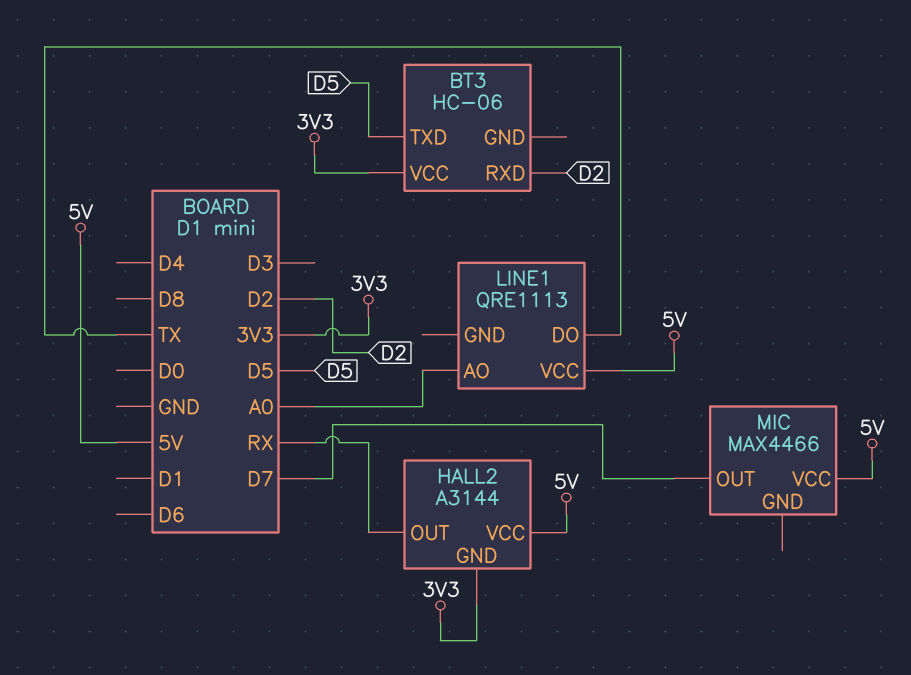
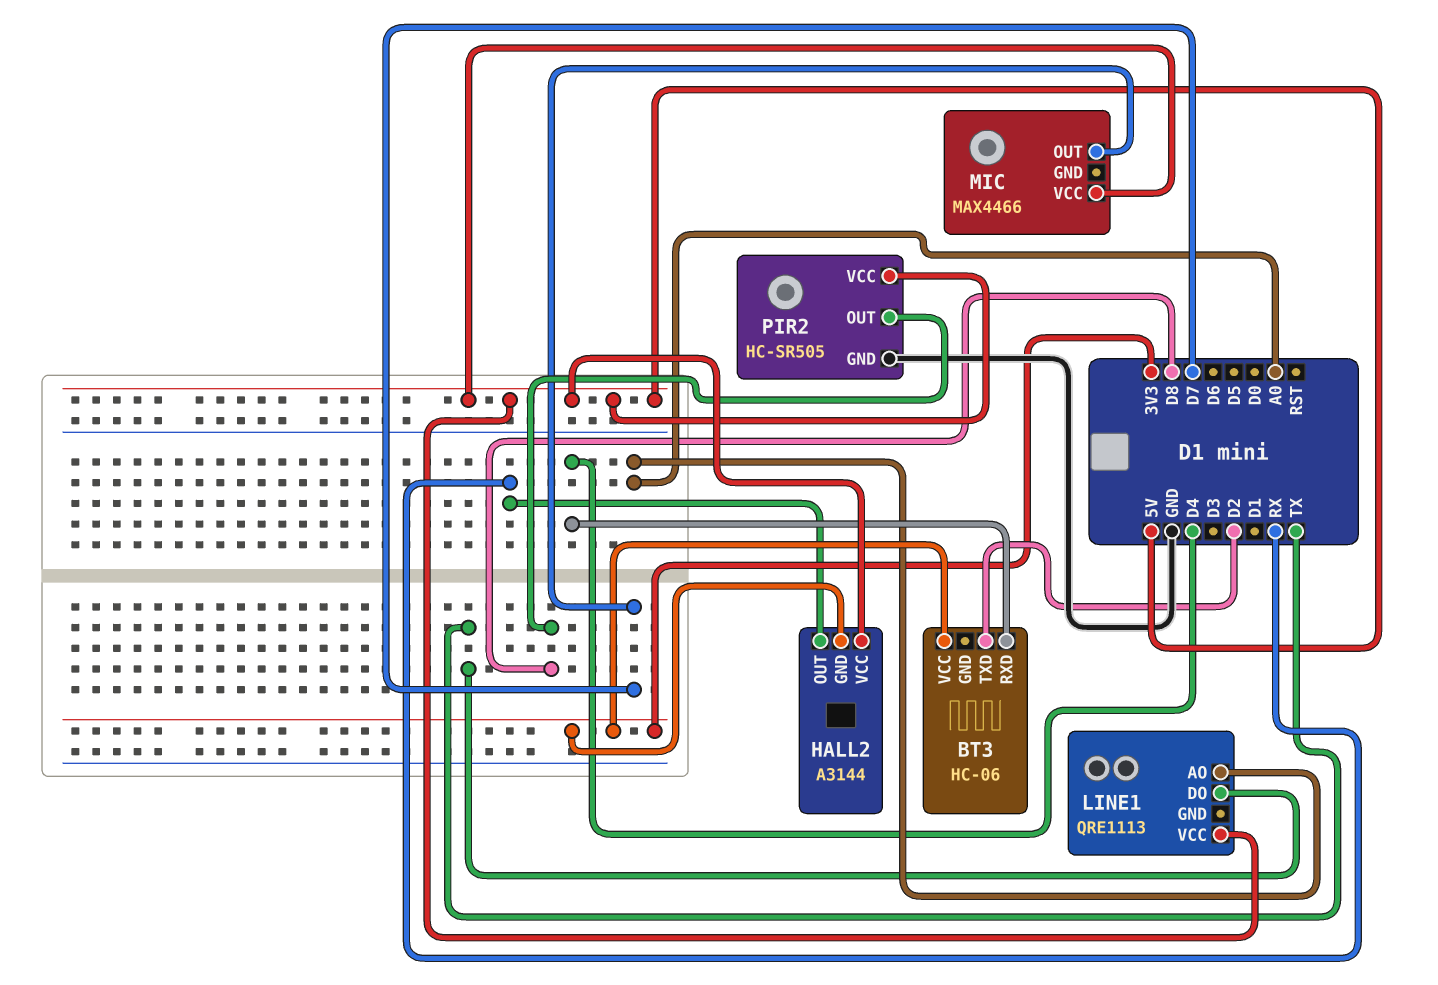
BT3 pin RXD: D2 -> D4
BT3 pin TXD: D5 -> D2
PIR2: none -> HC-SR505
PIR2 pin GND: none -> GND
PIR2 pin OUT: none -> D8
PIR2 pin VCC: none -> 5V

